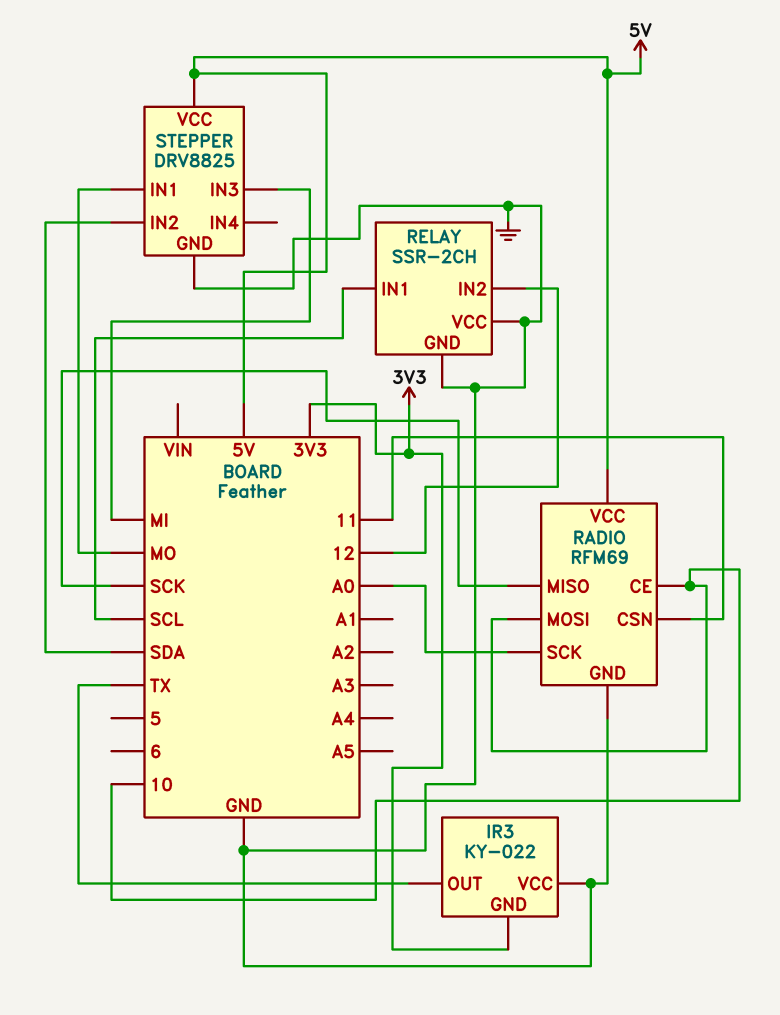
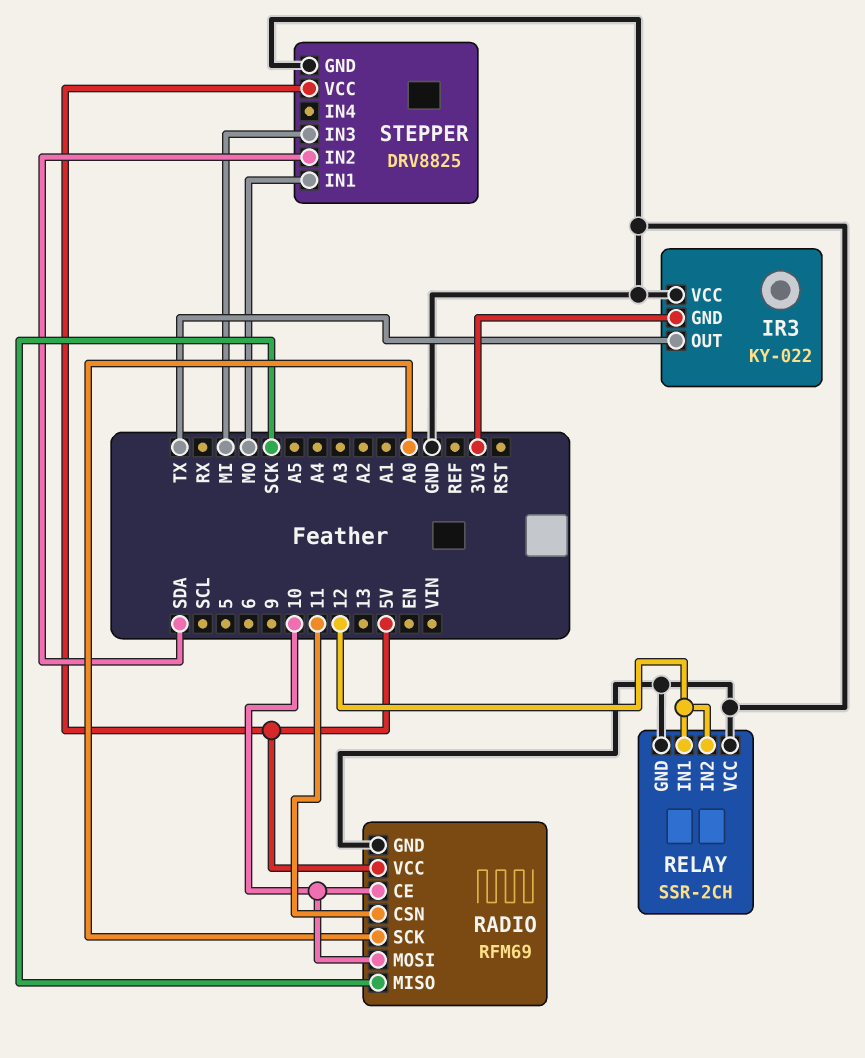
RELAY pin IN1: SCL -> 12

